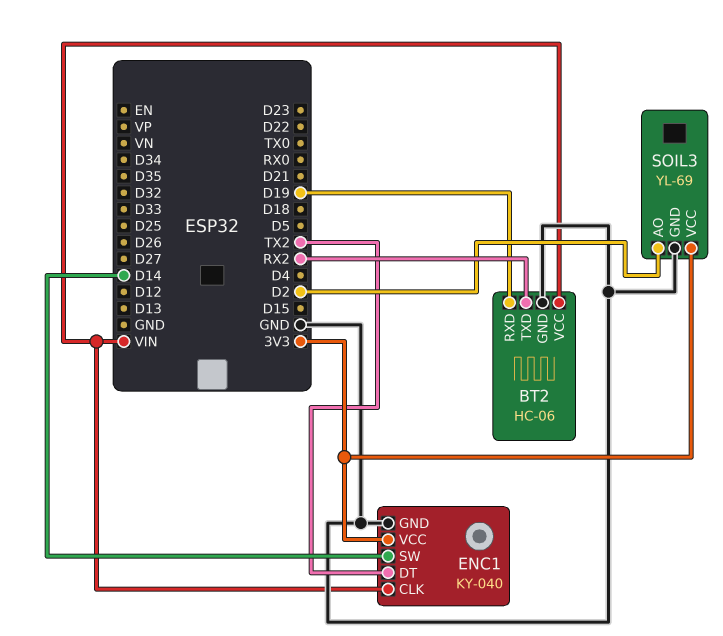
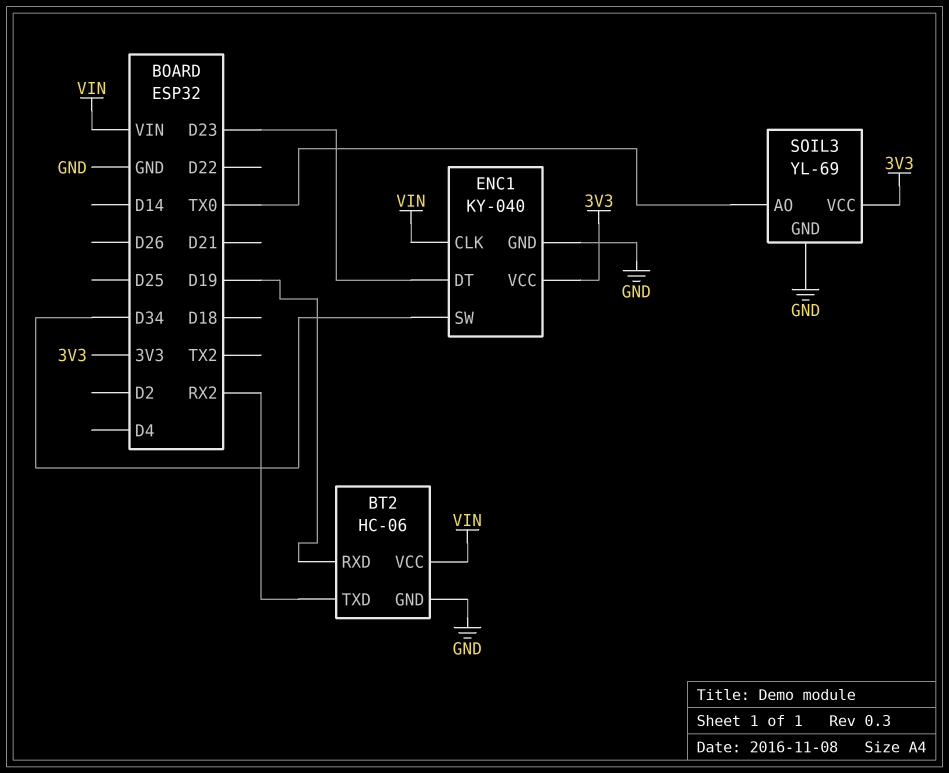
ENC1 pin DT: TX2 -> D23
ENC1 pin SW: D14 -> D34
SOIL3 pin AO: D2 -> TX0

